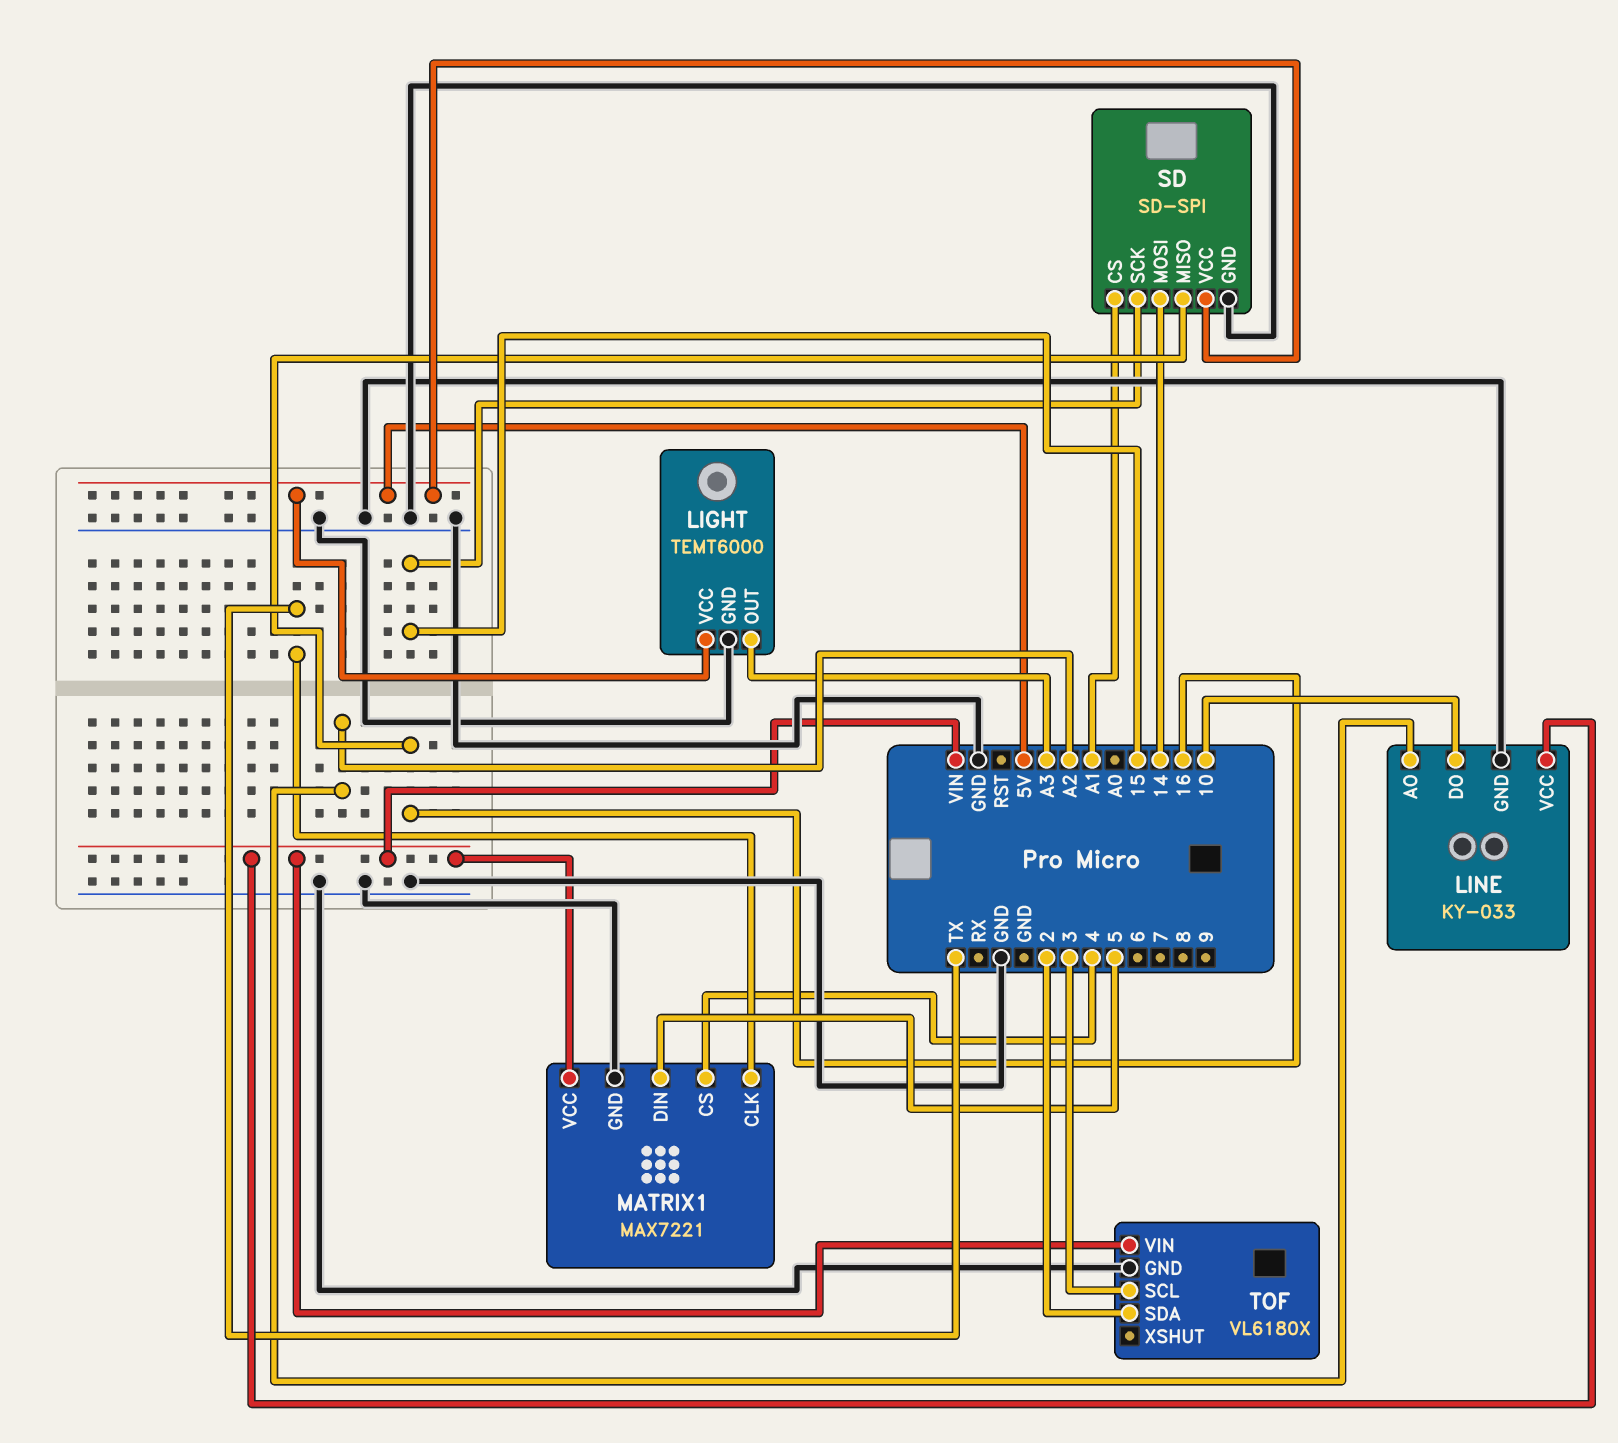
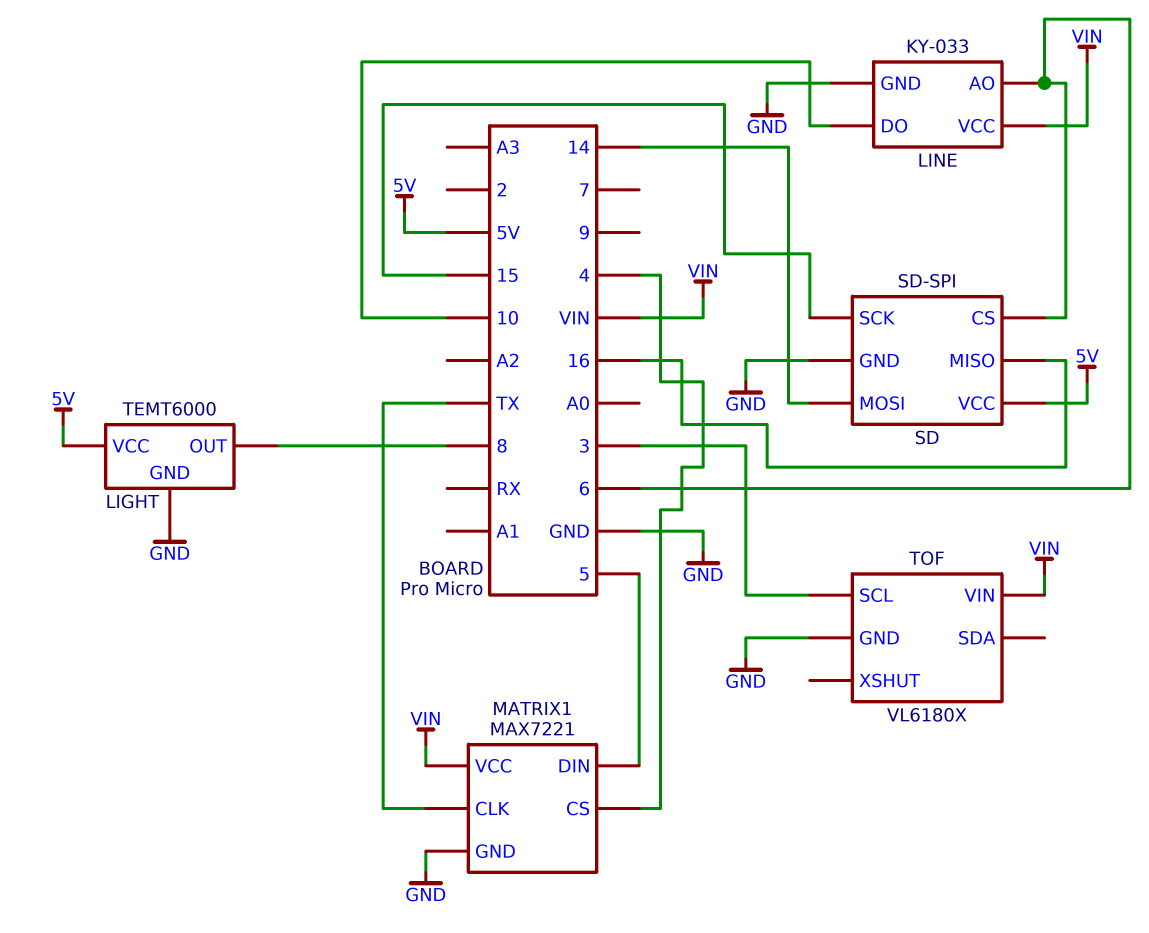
LIGHT pin OUT: A3 -> 8
LINE pin AO: A2 -> 6
SD pin CS: A1 -> 6
TOF pin SDA: 2 -> none

